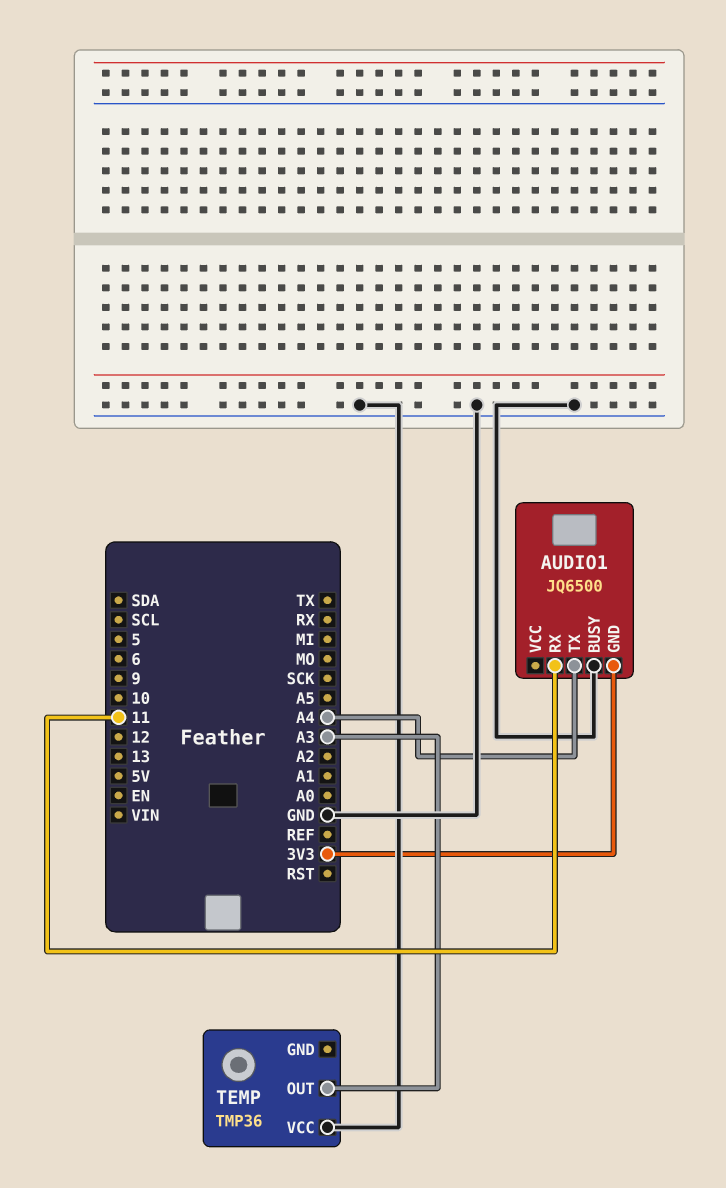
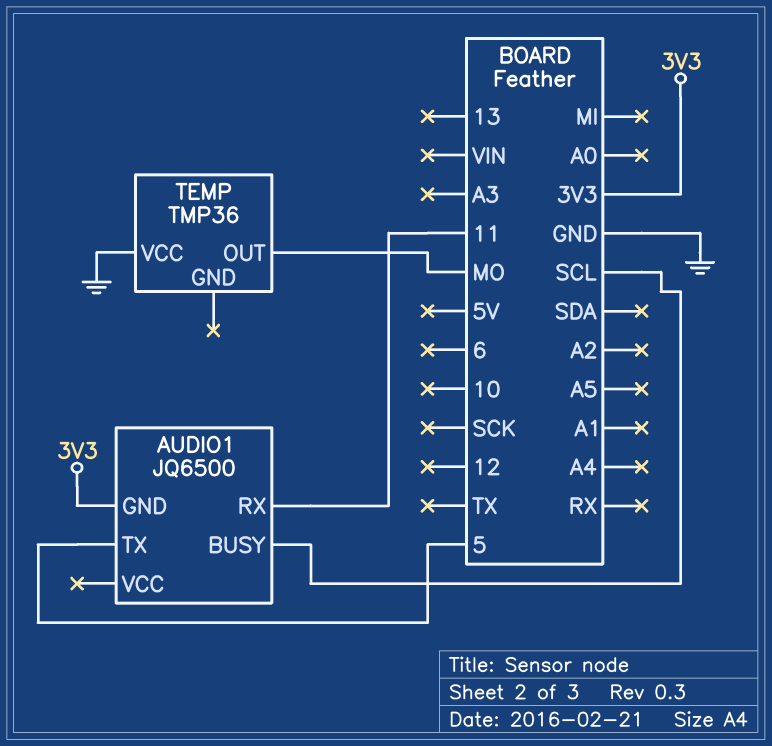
AUDIO1 pin BUSY: GND -> SCL
AUDIO1 pin TX: A4 -> 5
TEMP pin OUT: A3 -> MO

